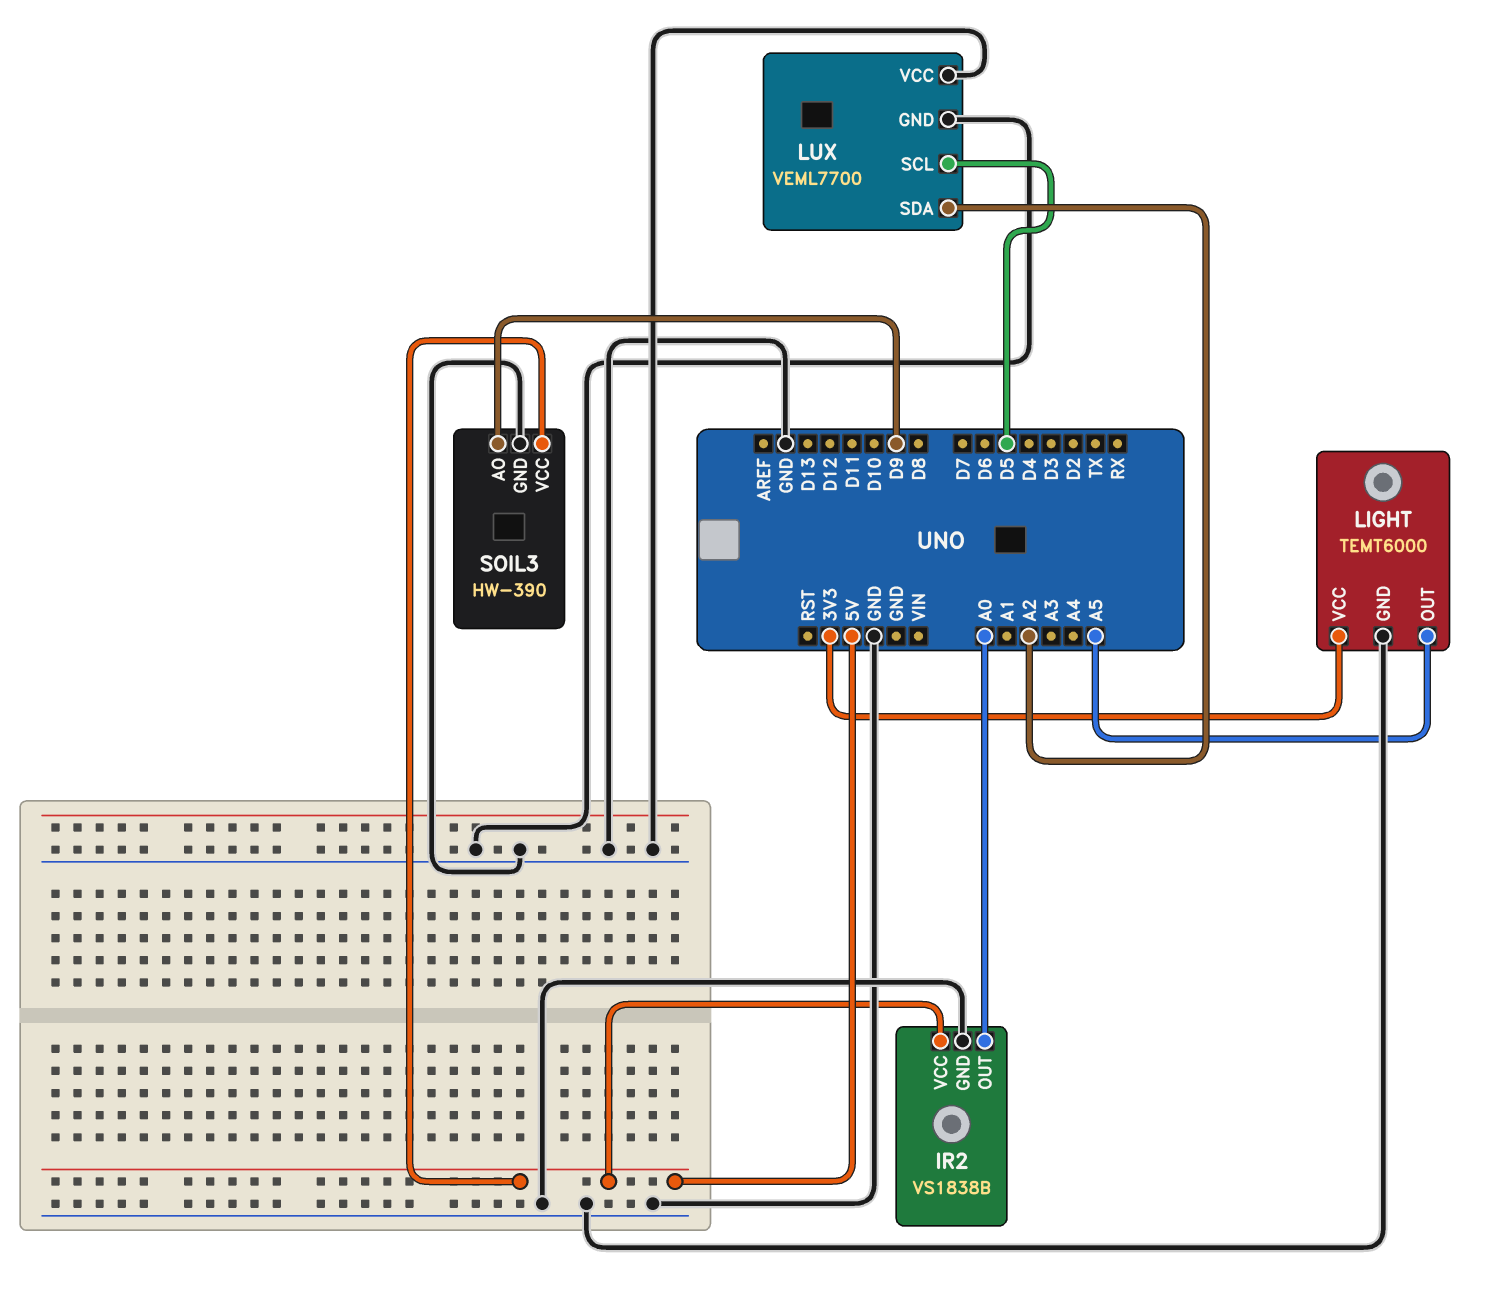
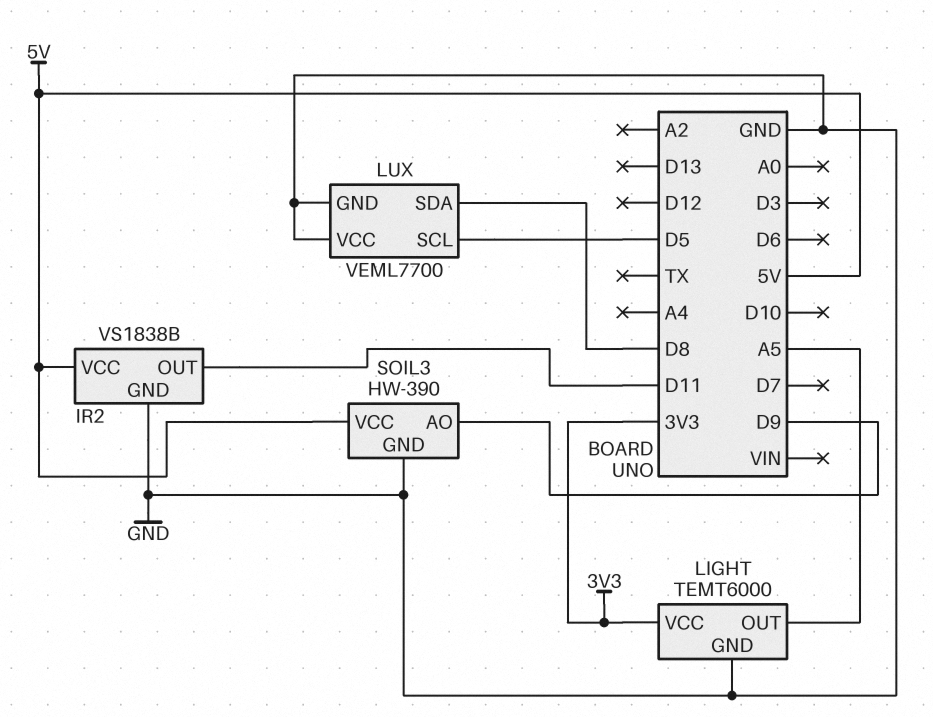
IR2 pin OUT: A0 -> D11
LUX pin SDA: A2 -> D8

